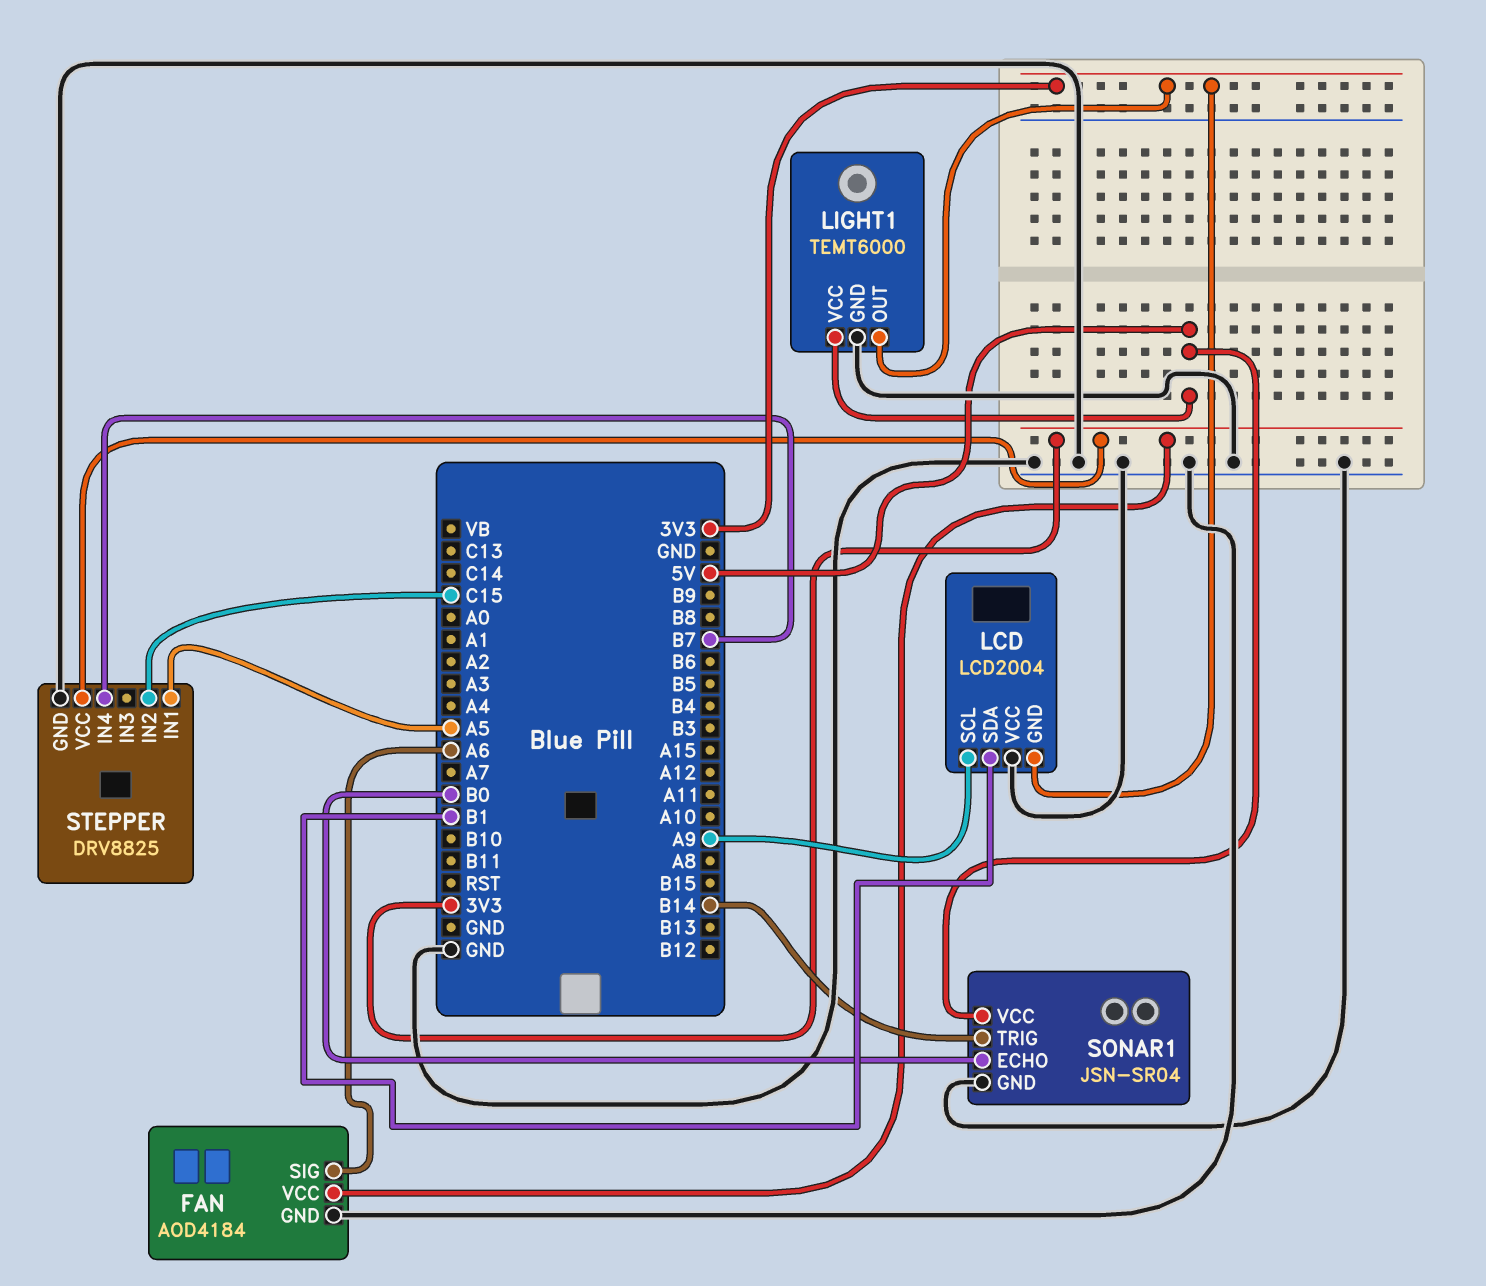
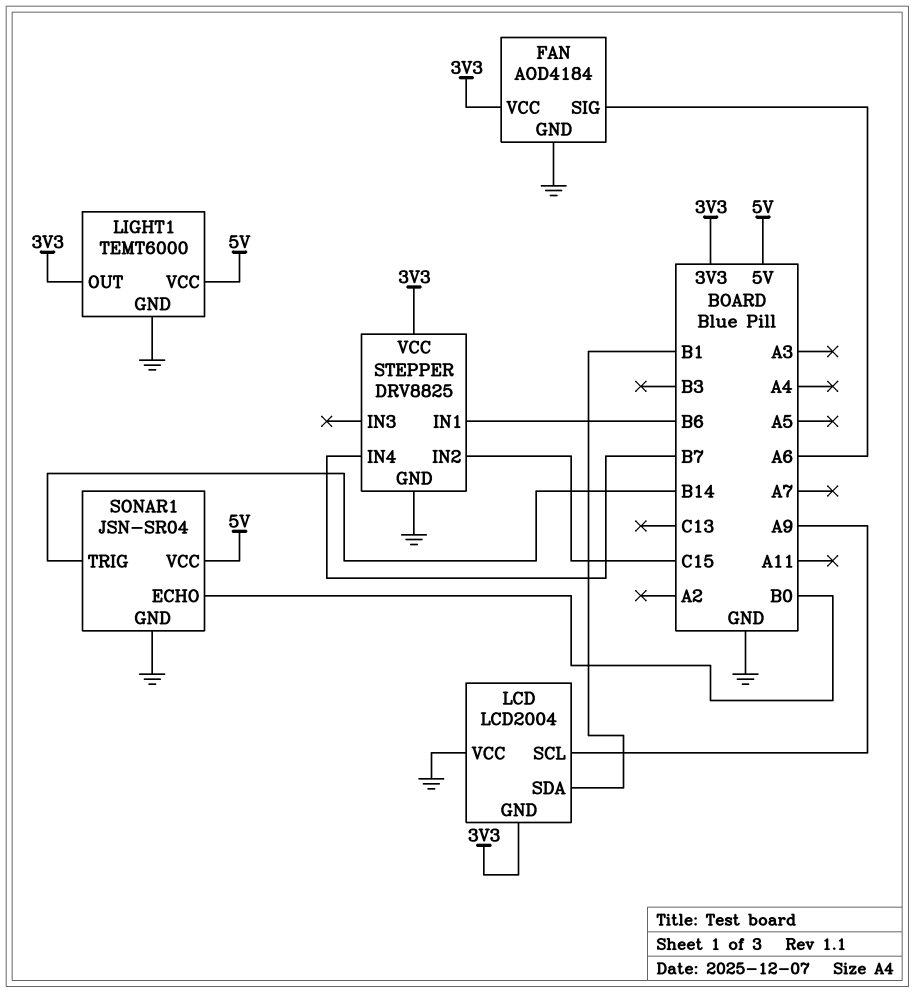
STEPPER pin IN1: A5 -> B6

